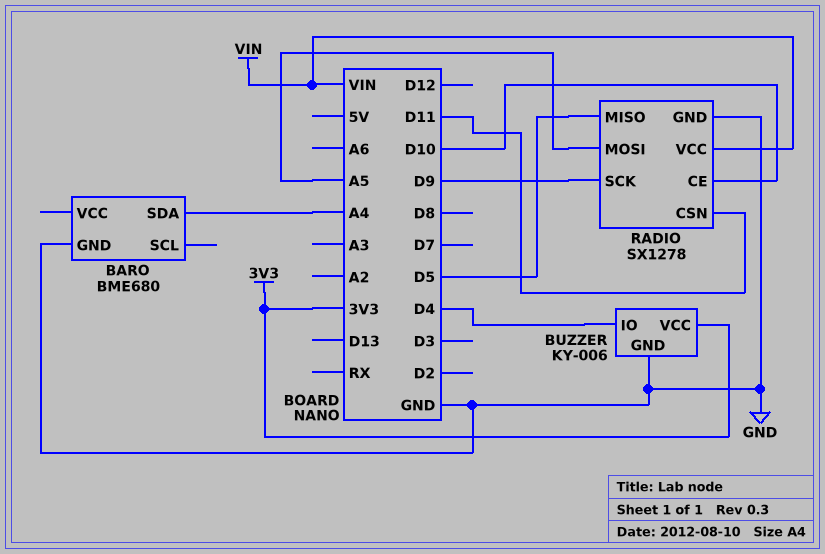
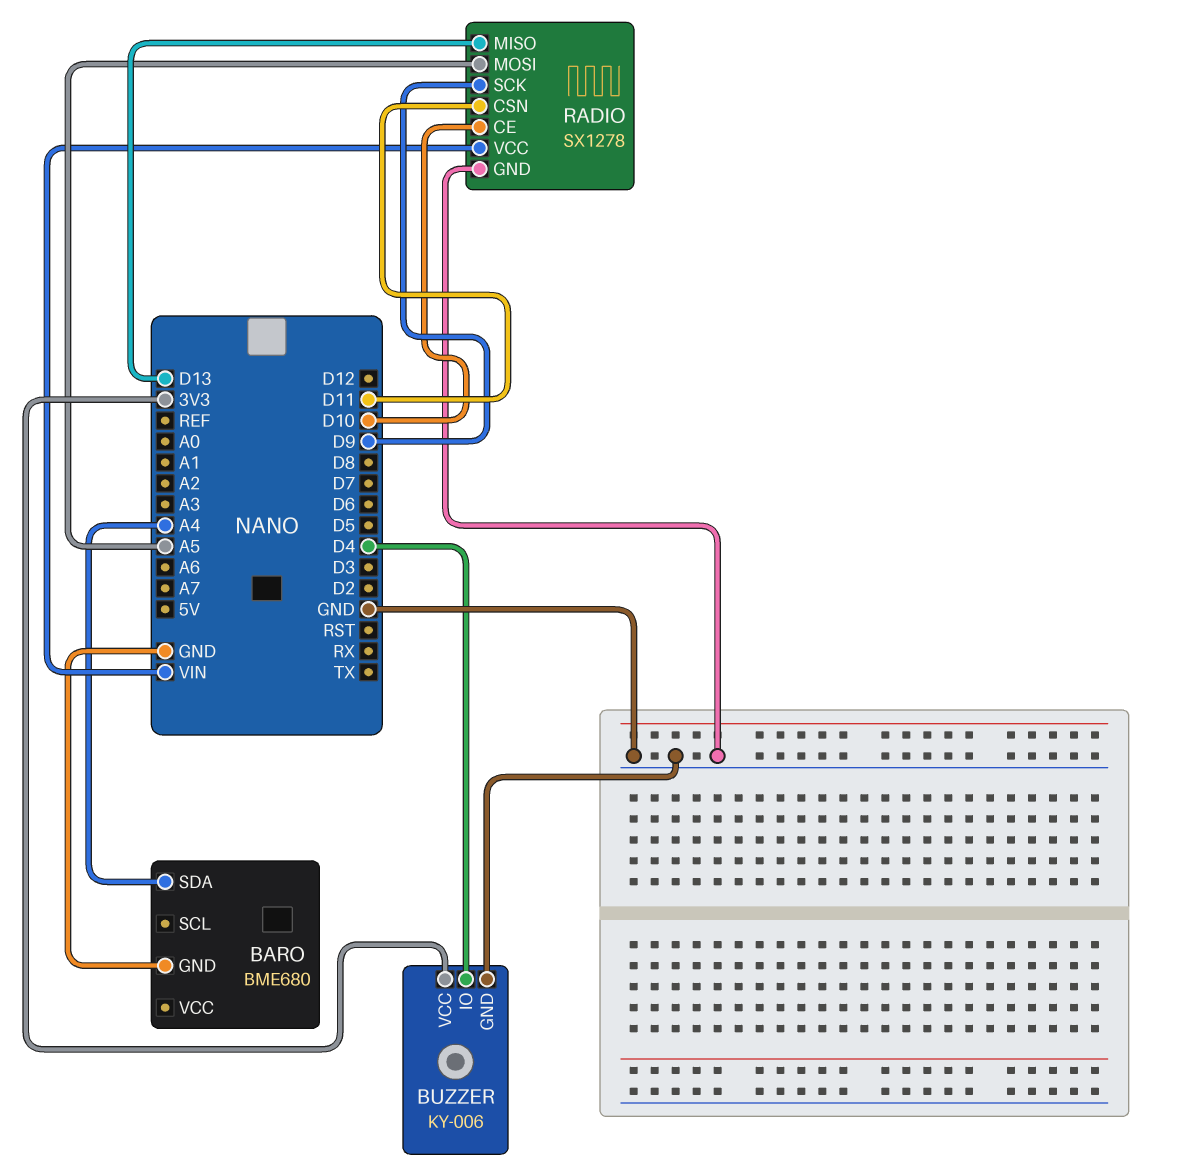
RADIO pin MISO: D5 -> D13

